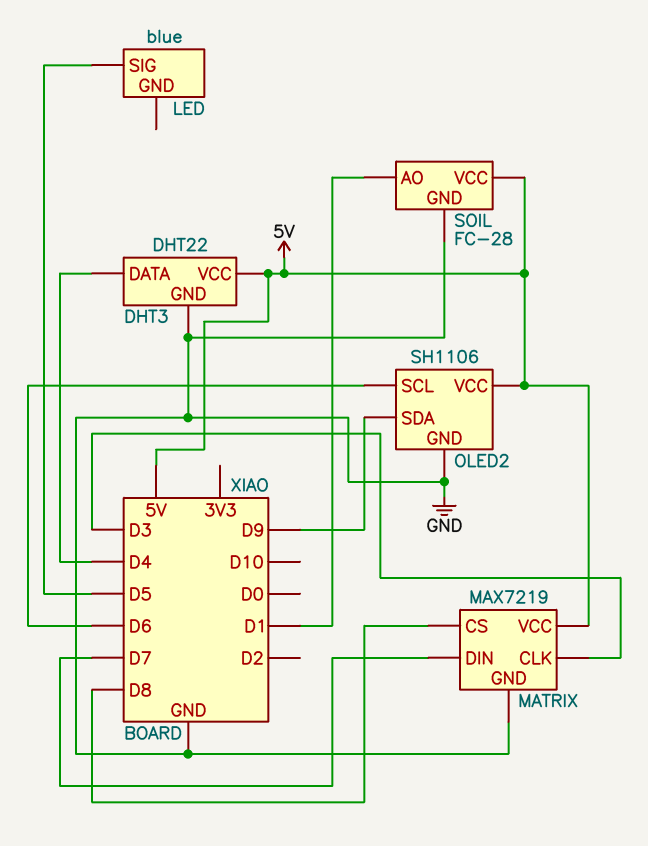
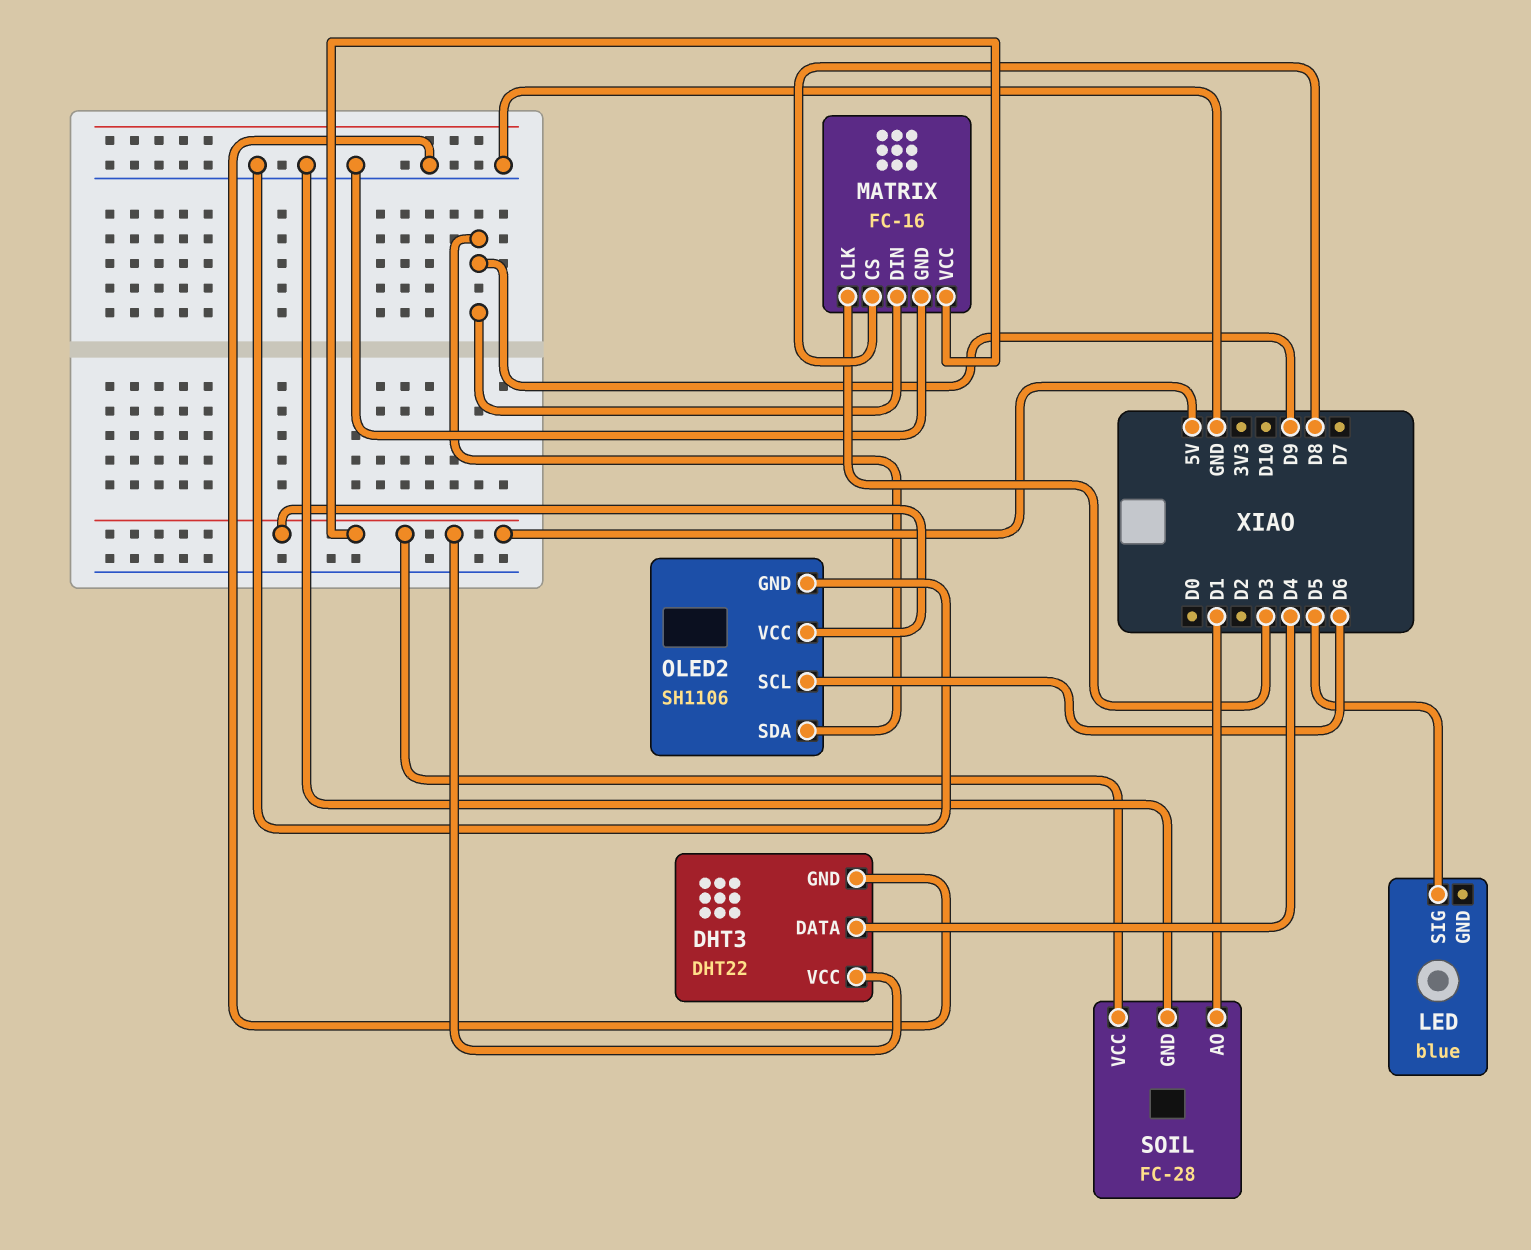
MATRIX: MAX7219 -> FC-16
MATRIX pin DIN: D7 -> D9

